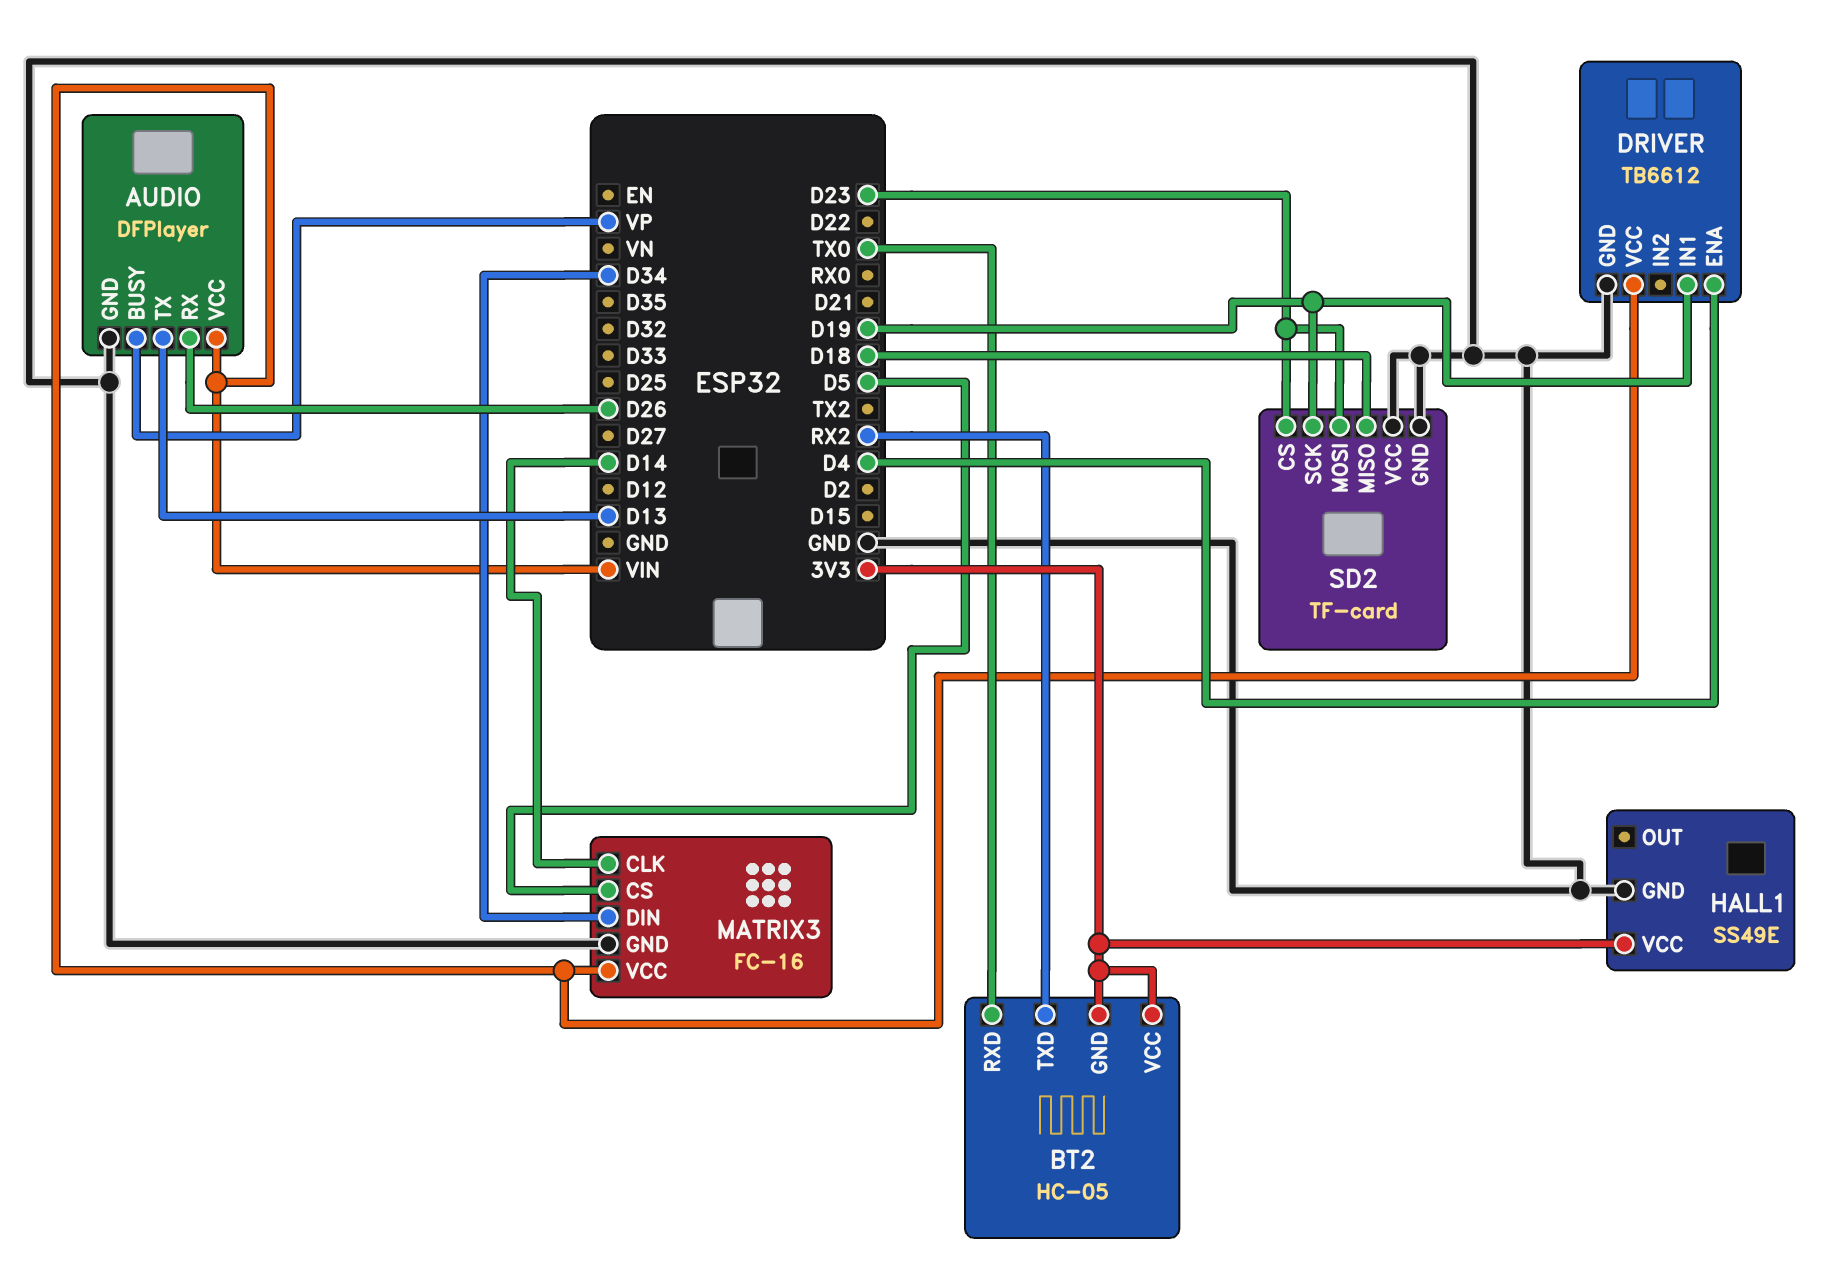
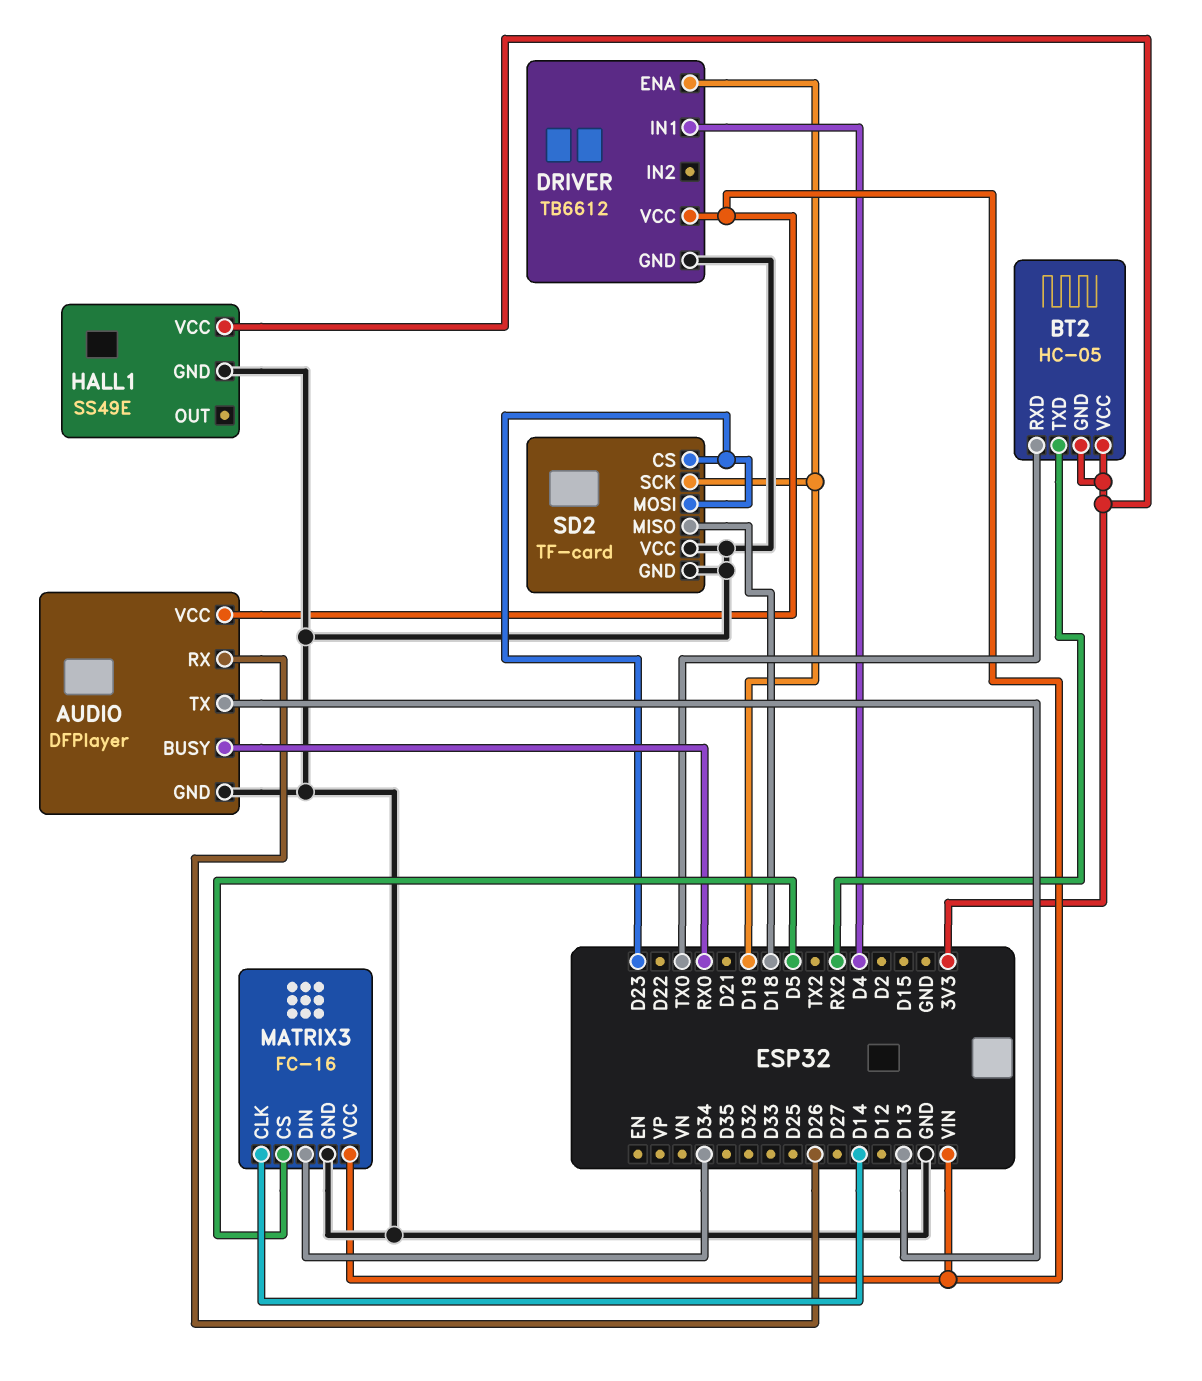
AUDIO pin BUSY: VP -> RX0
DRIVER pin ENA: D4 -> D19
DRIVER pin IN1: D19 -> D4

